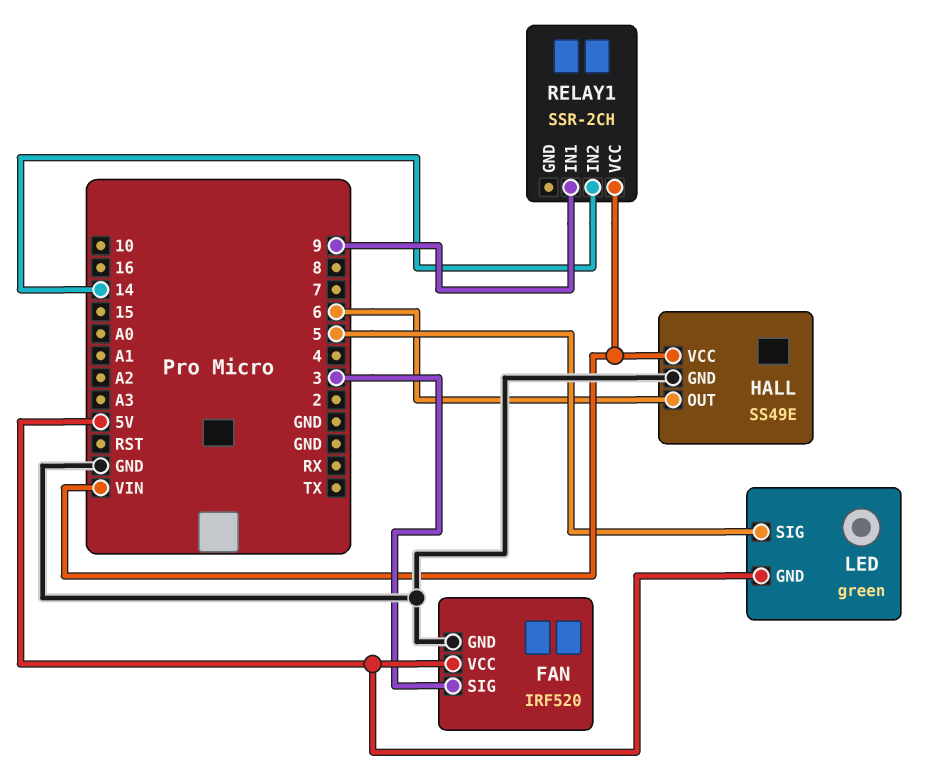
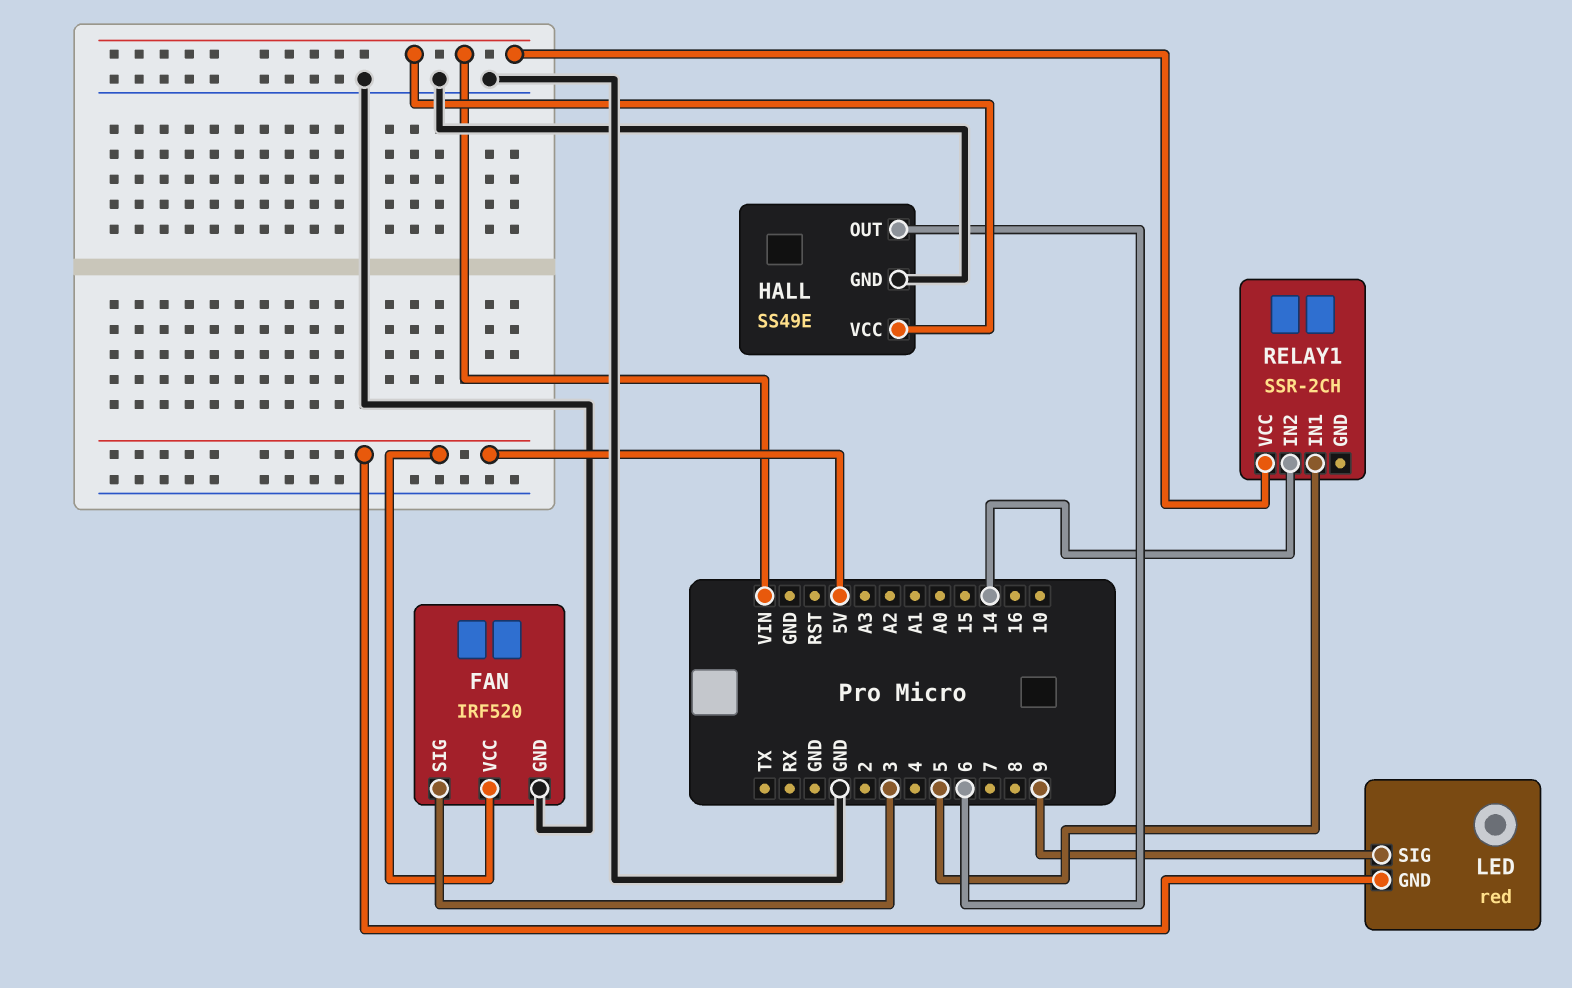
LED: green -> red
LED pin SIG: 5 -> 9
RELAY1 pin IN1: 9 -> 5

